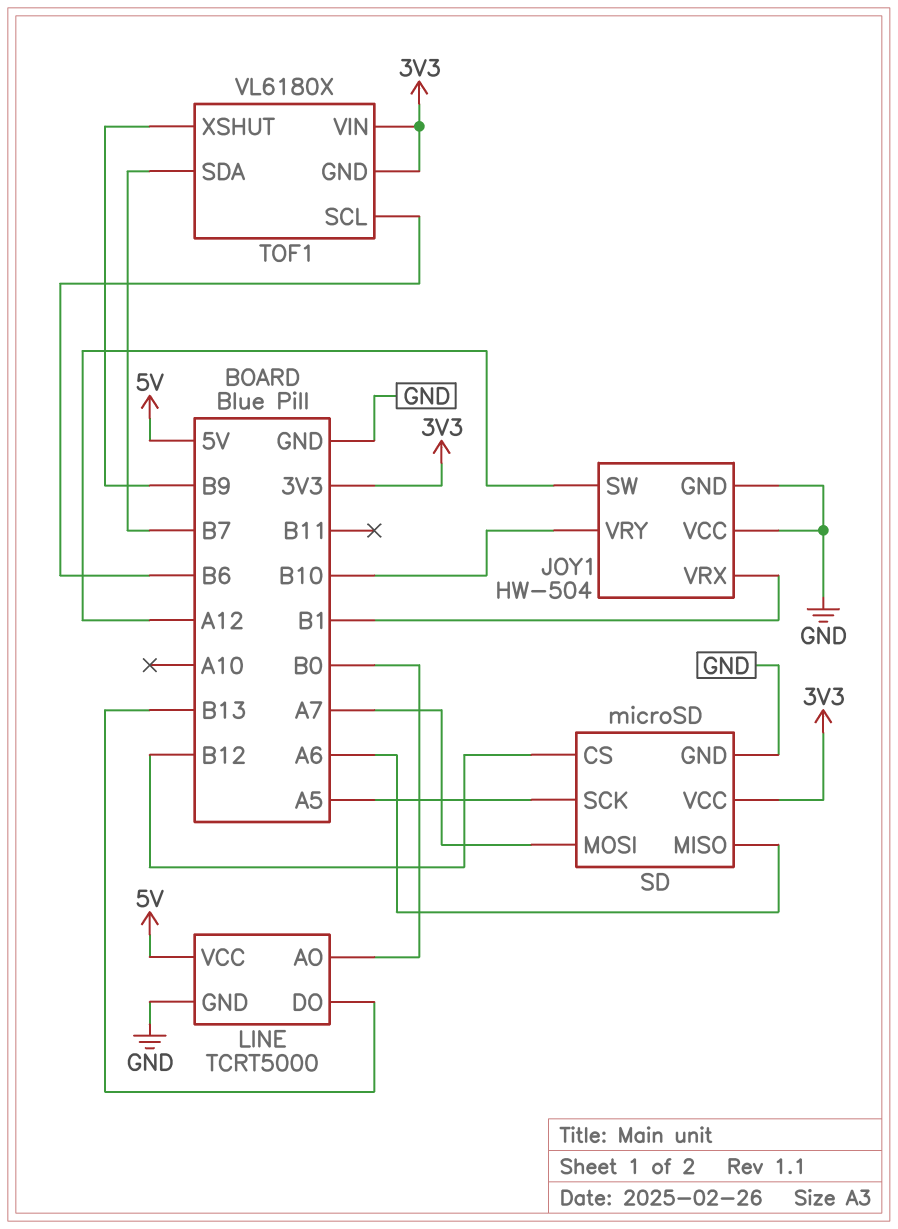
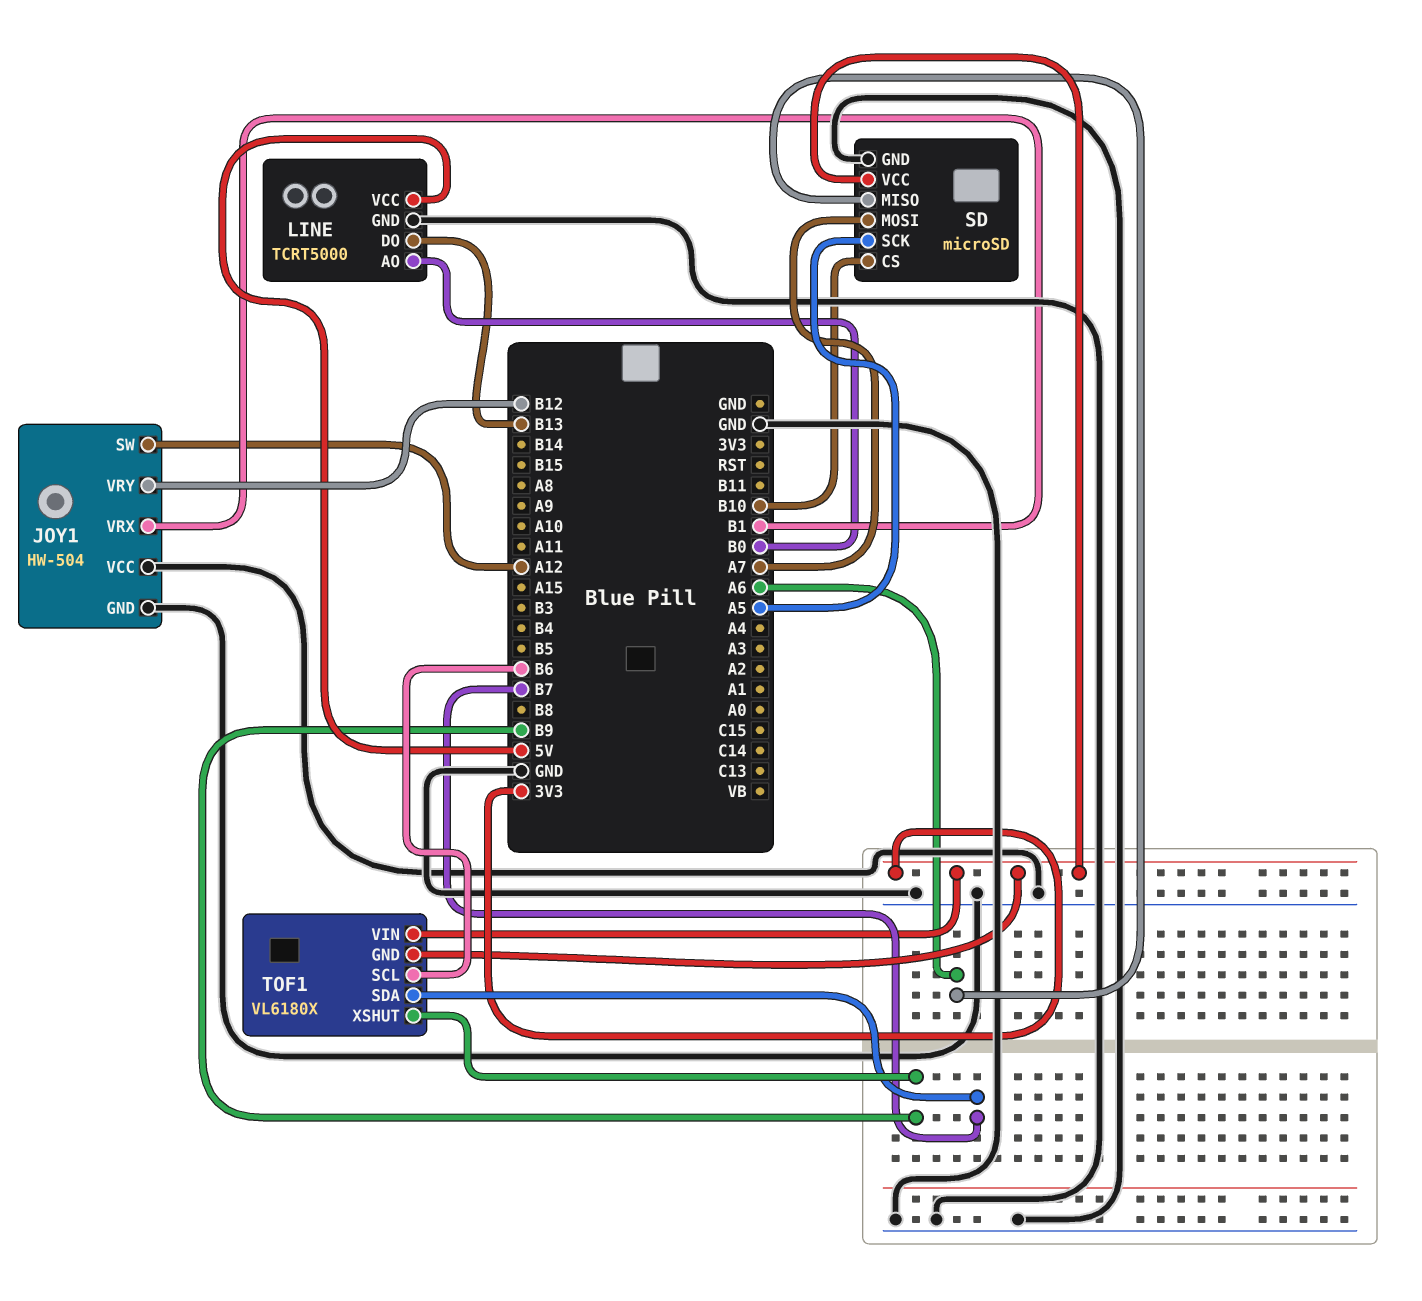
JOY1 pin VRY: B10 -> B12
SD pin CS: B12 -> B10

